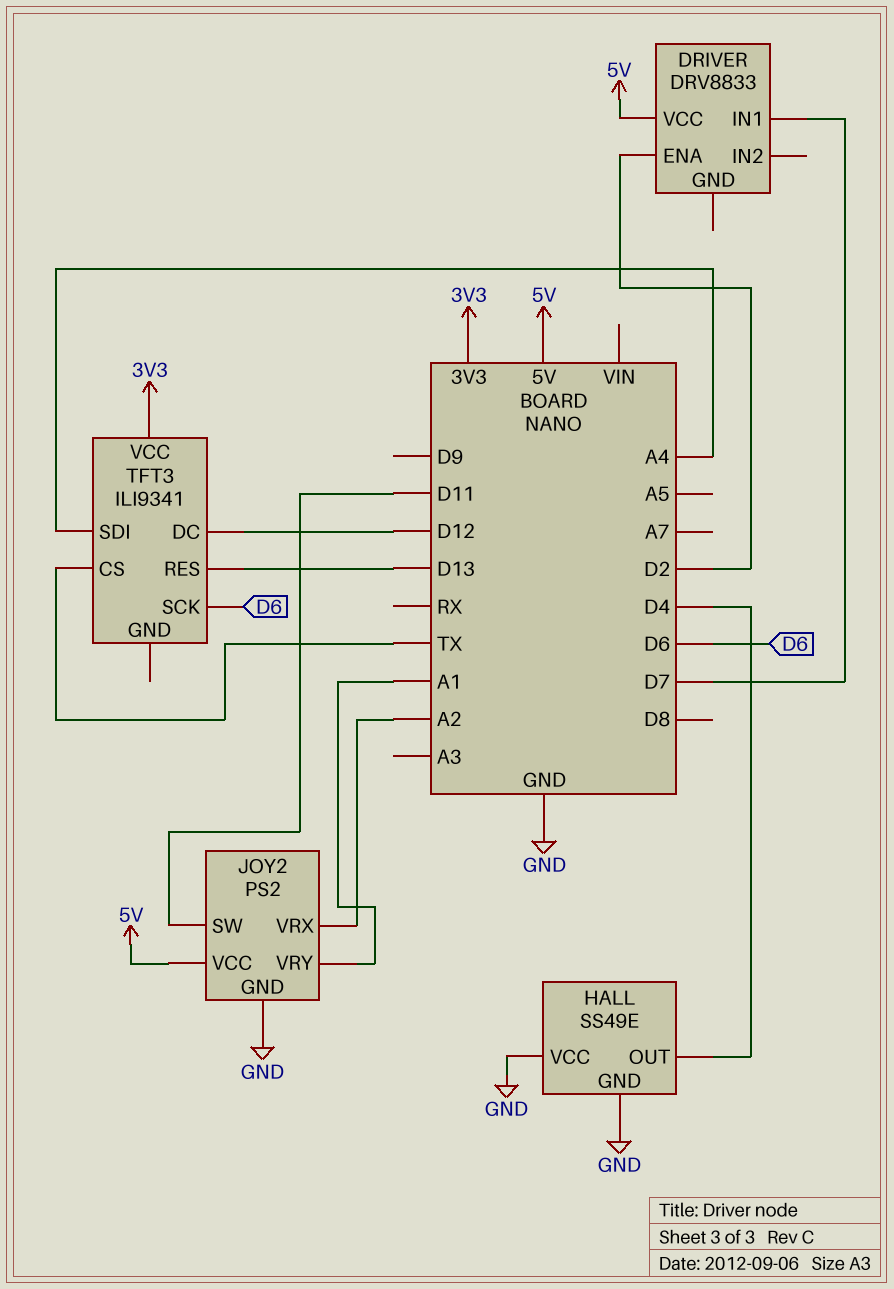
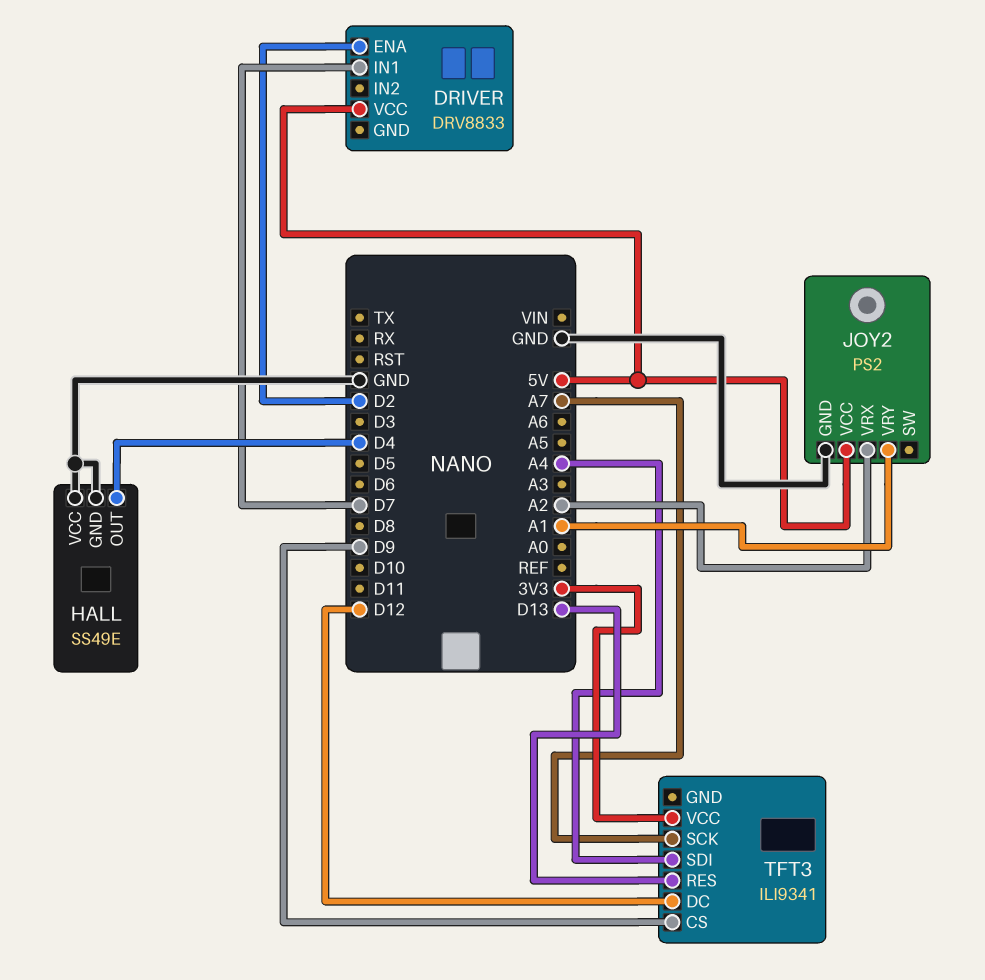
JOY2 pin SW: D11 -> none
TFT3 pin CS: TX -> D9
TFT3 pin SCK: D6 -> A7

